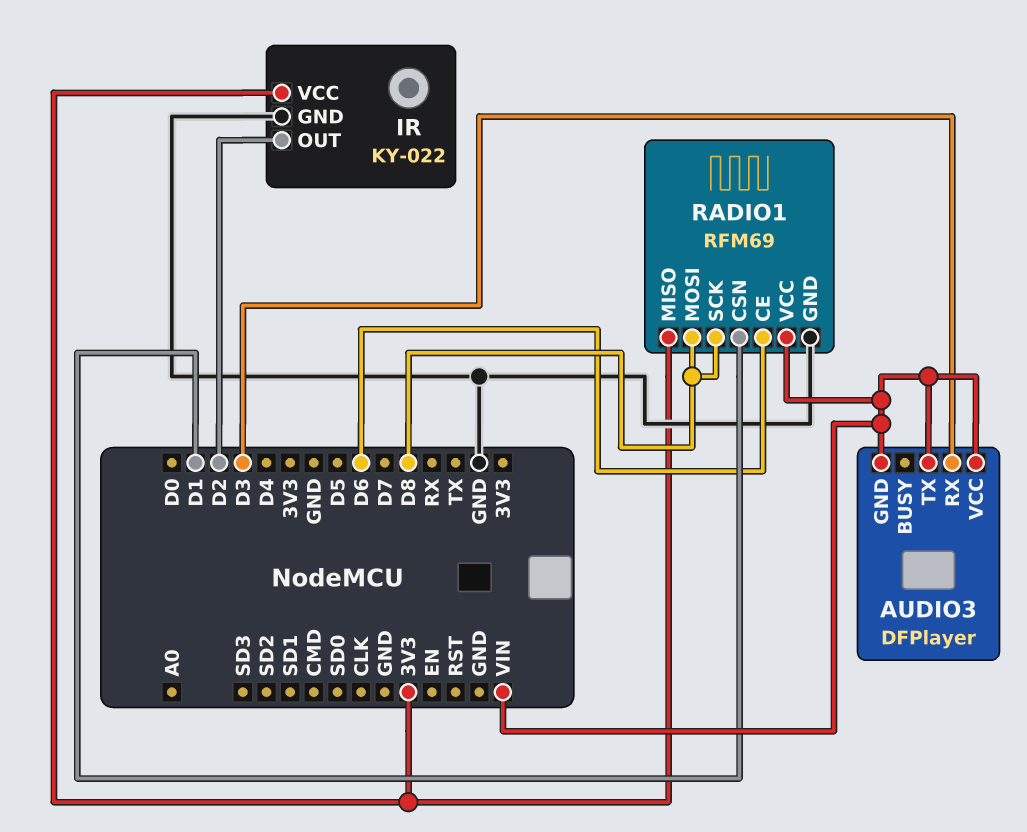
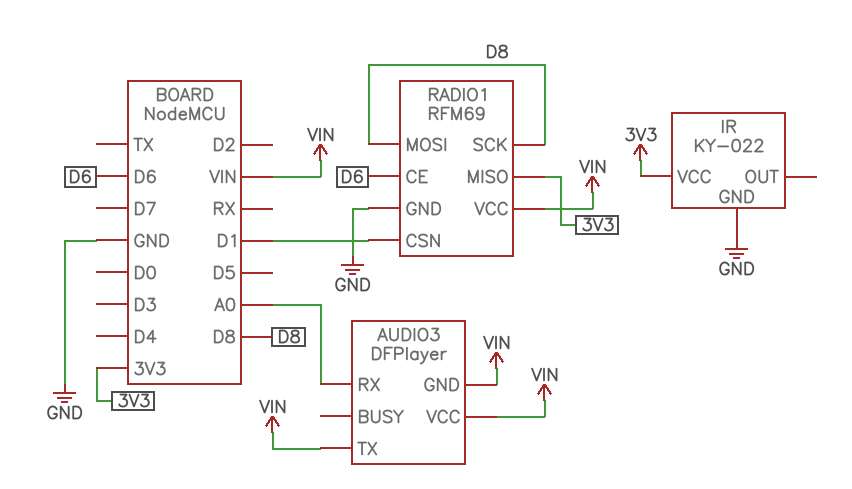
AUDIO3 pin RX: D3 -> A0
IR pin OUT: D2 -> none

